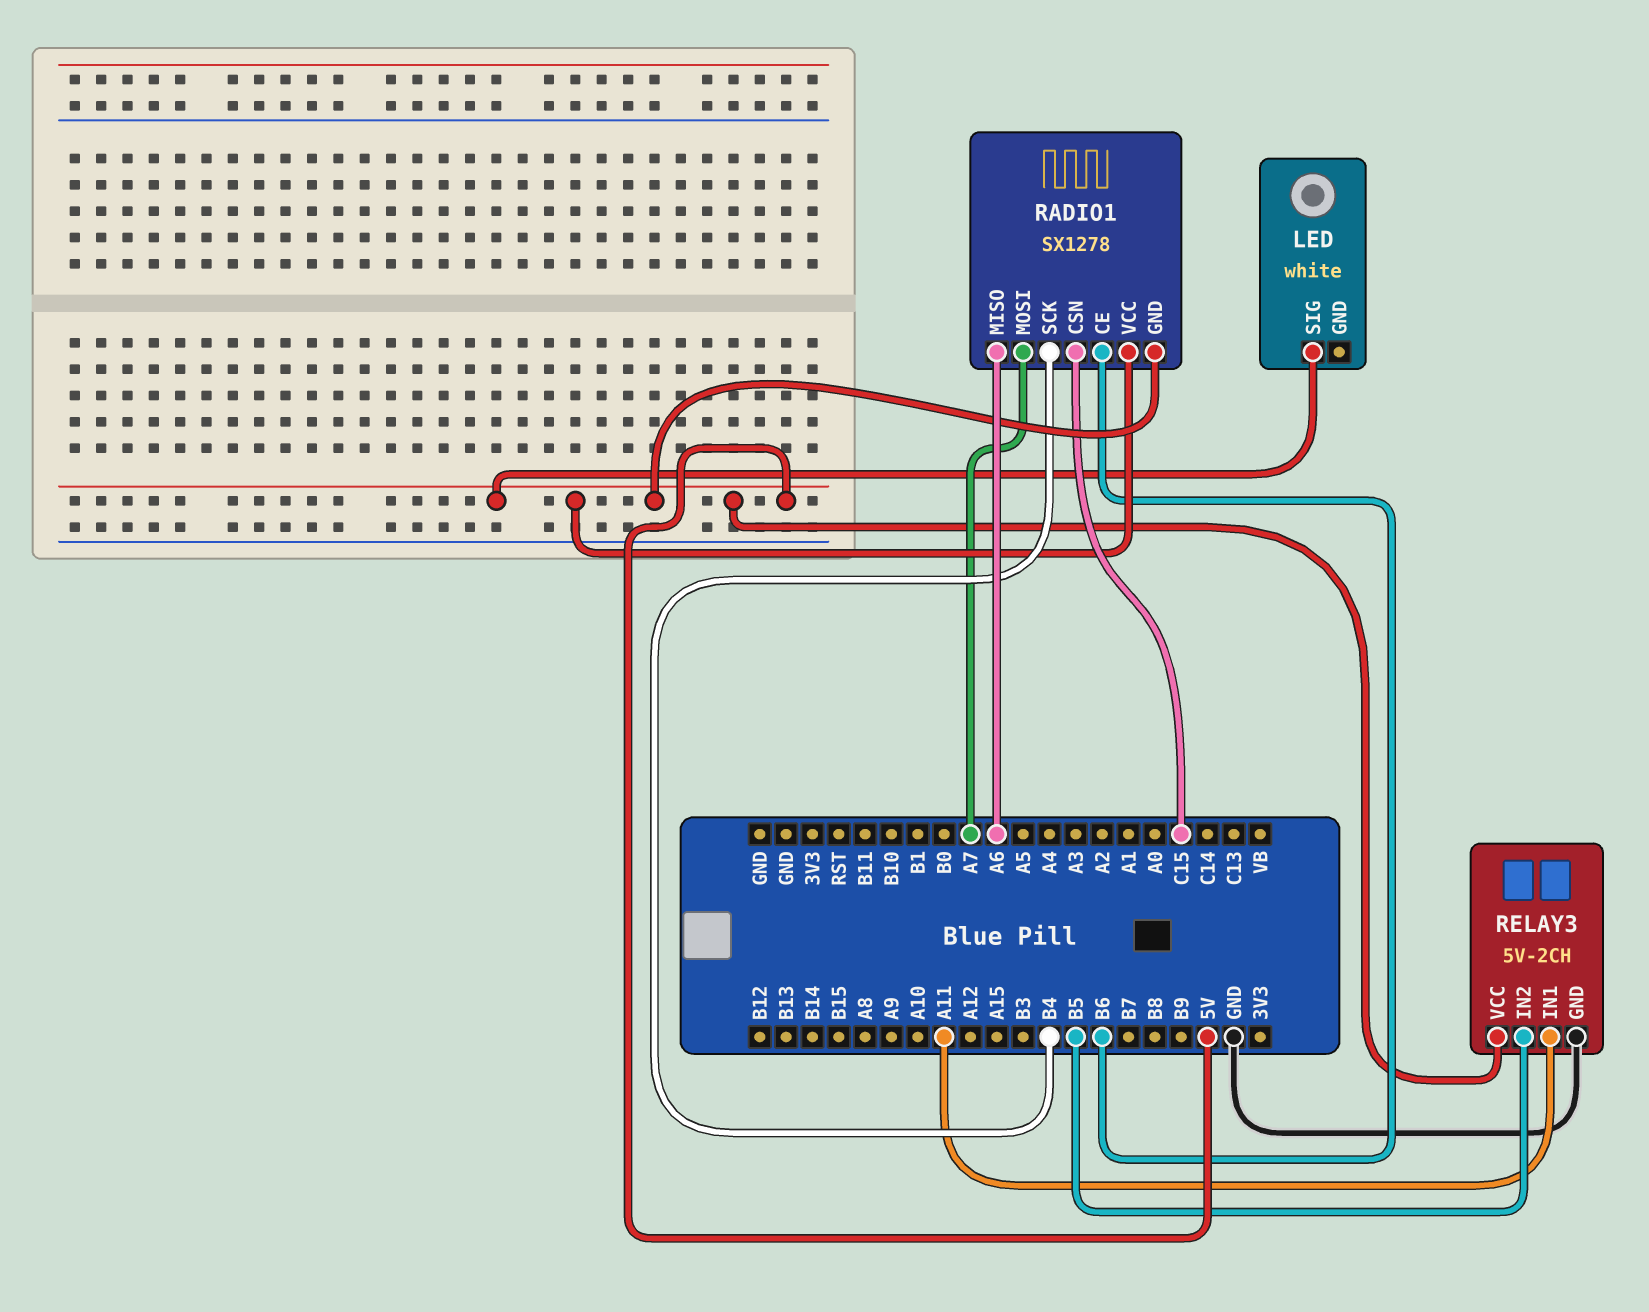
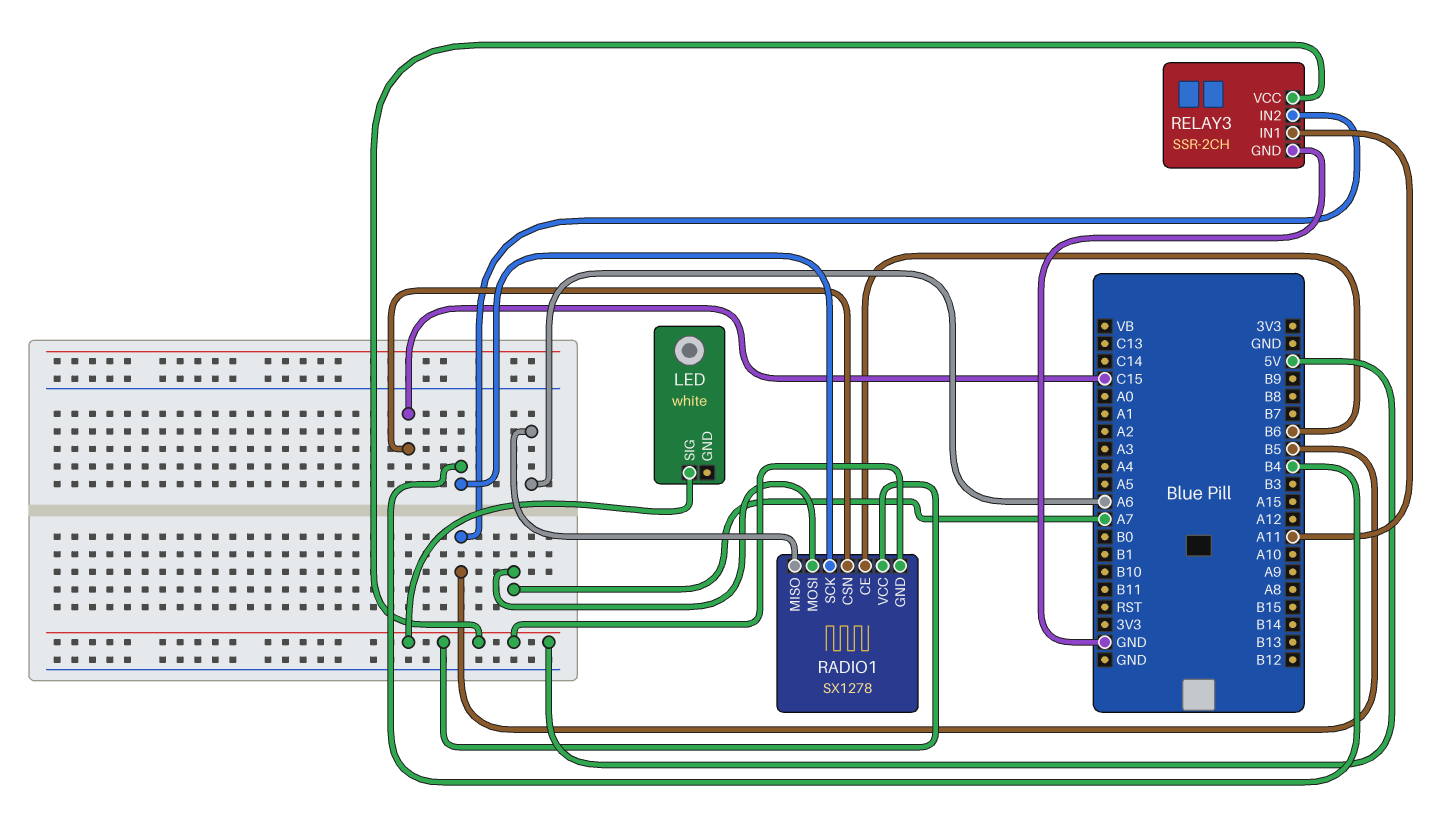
RELAY3: 5V-2CH -> SSR-2CH

